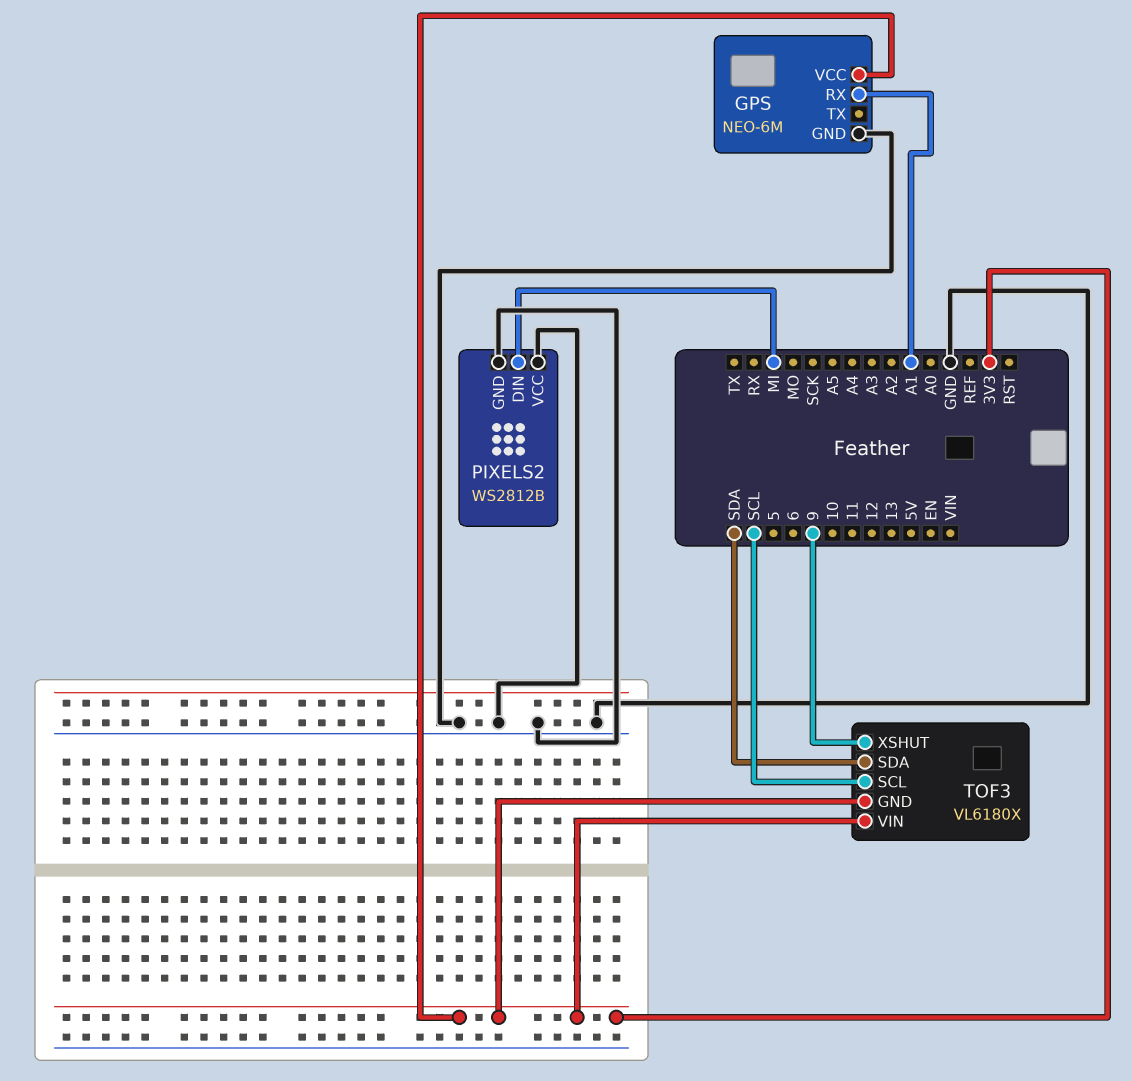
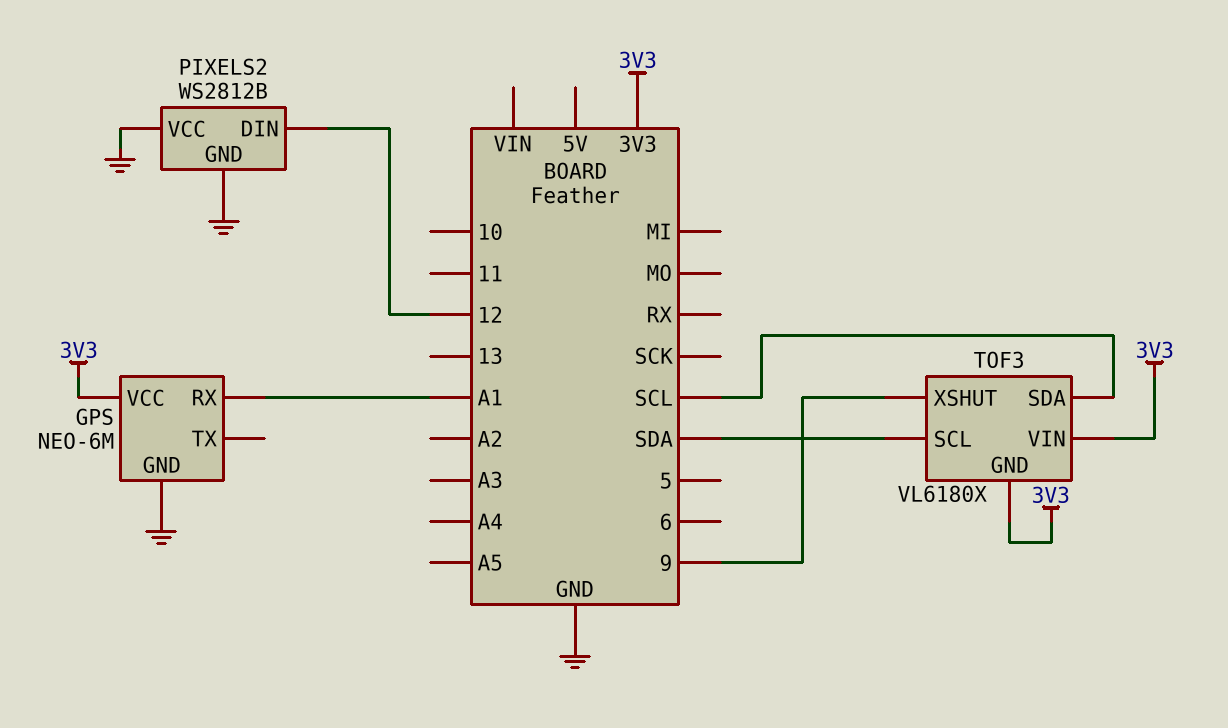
PIXELS2 pin DIN: MI -> 12
TOF3 pin SCL: SCL -> SDA
TOF3 pin SDA: SDA -> SCL

